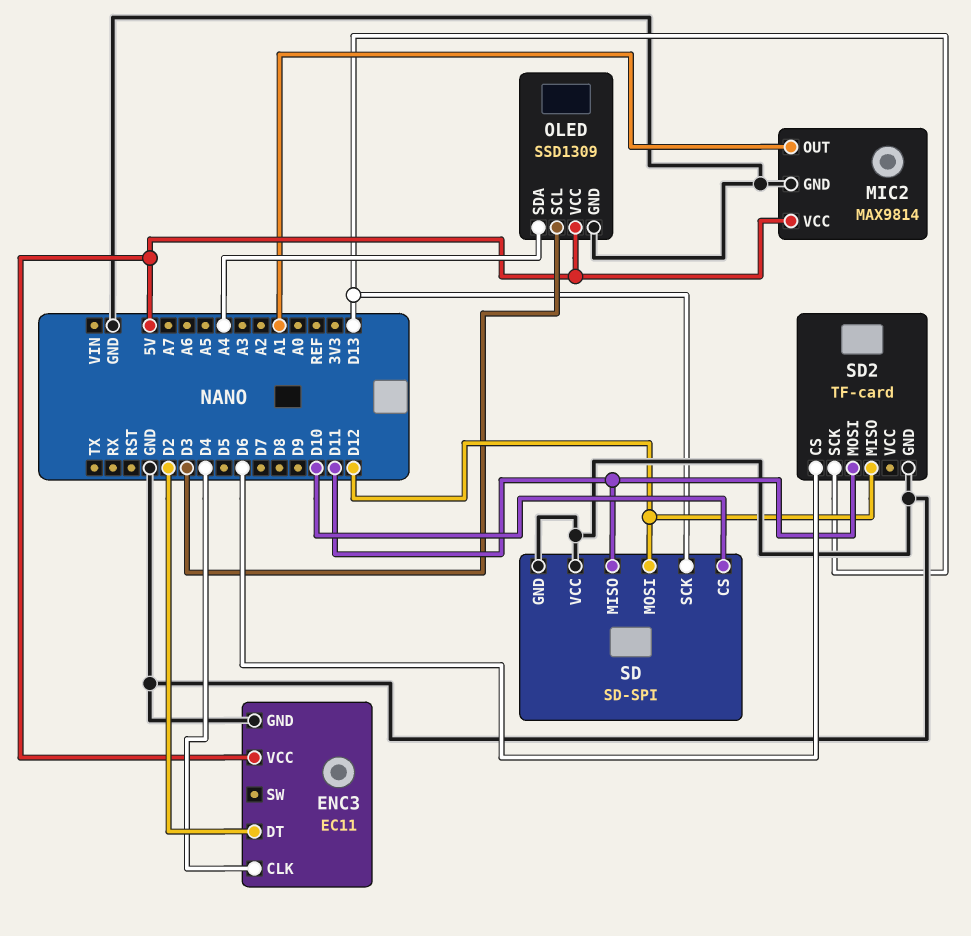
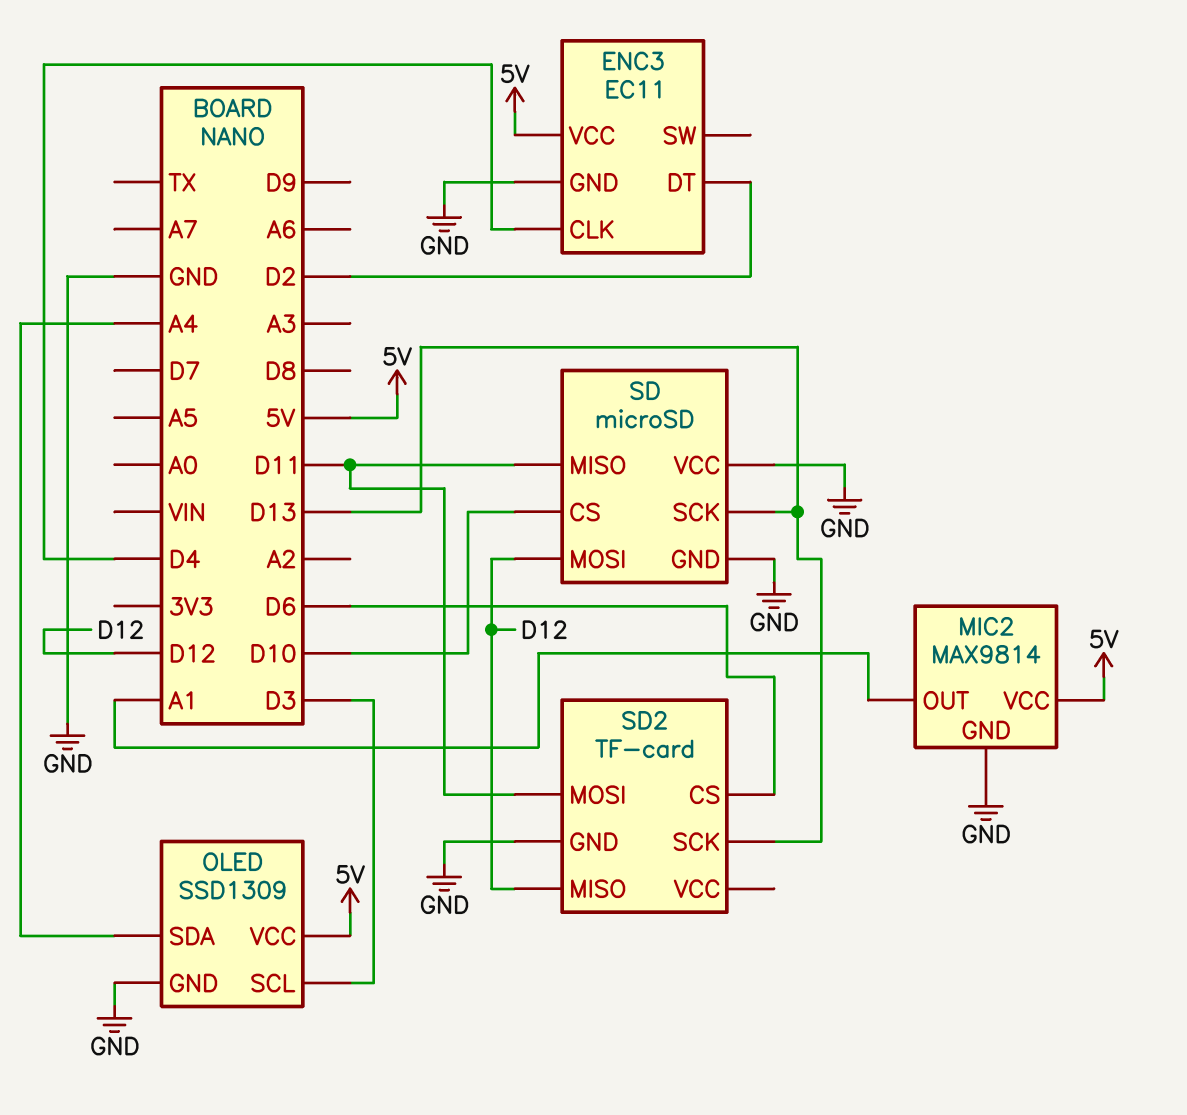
SD: SD-SPI -> microSD

